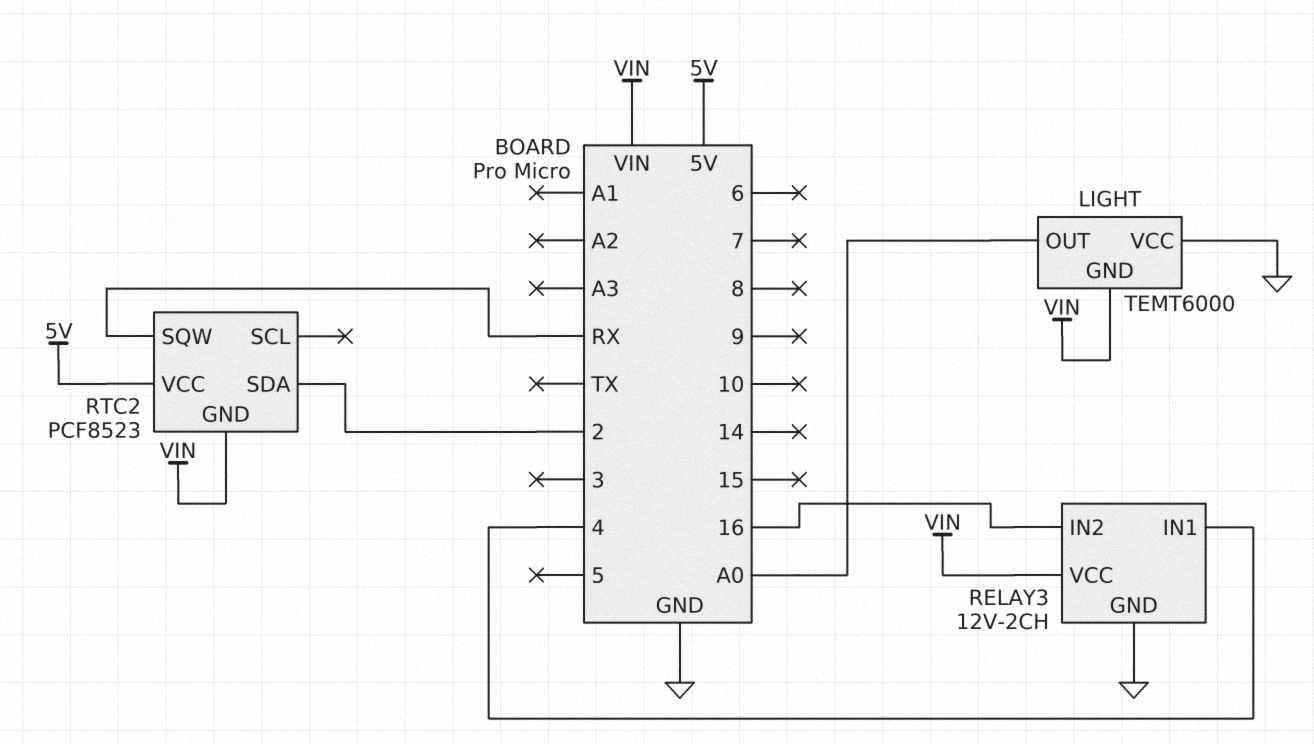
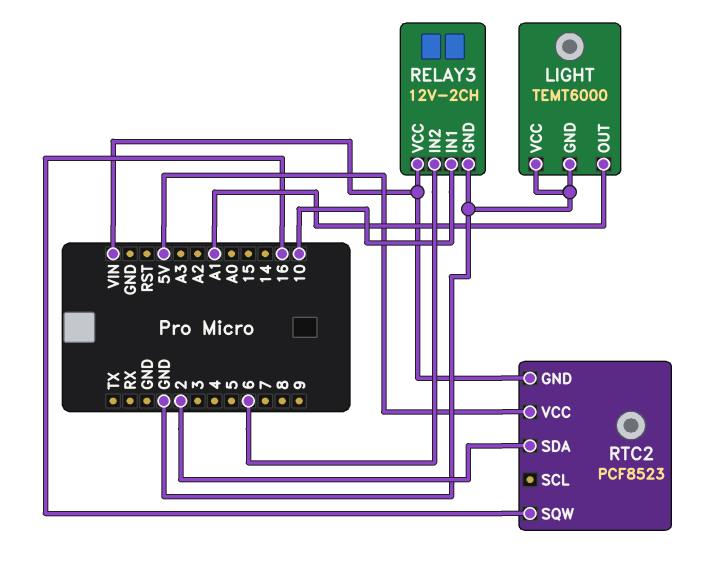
LIGHT pin GND: VIN -> GND
LIGHT pin OUT: A0 -> A1
RELAY3 pin IN1: 4 -> 10
RELAY3 pin IN2: 16 -> 6
RTC2 pin SQW: RX -> 16

